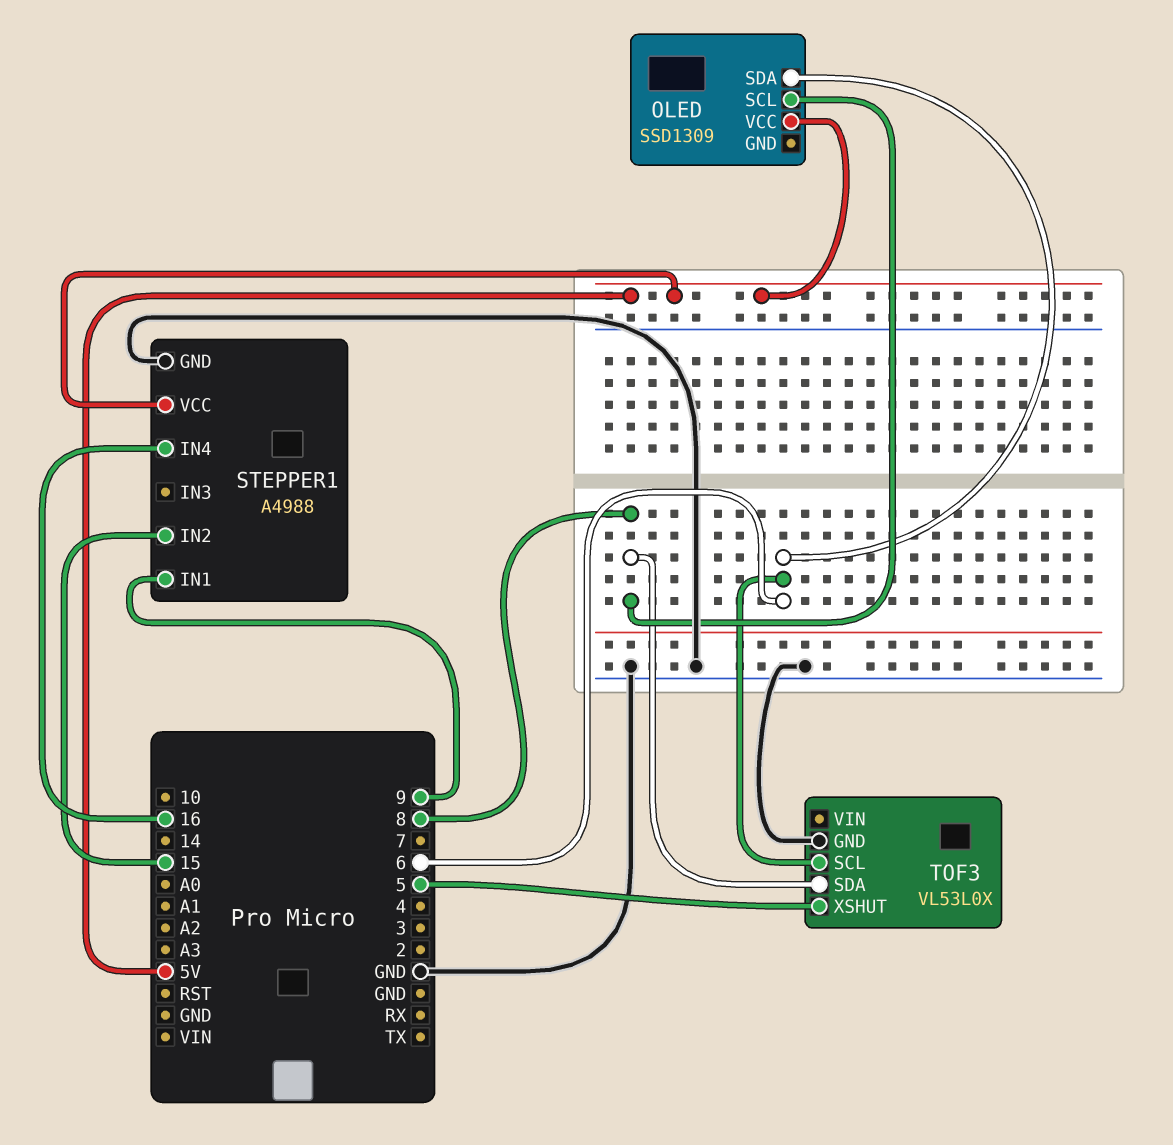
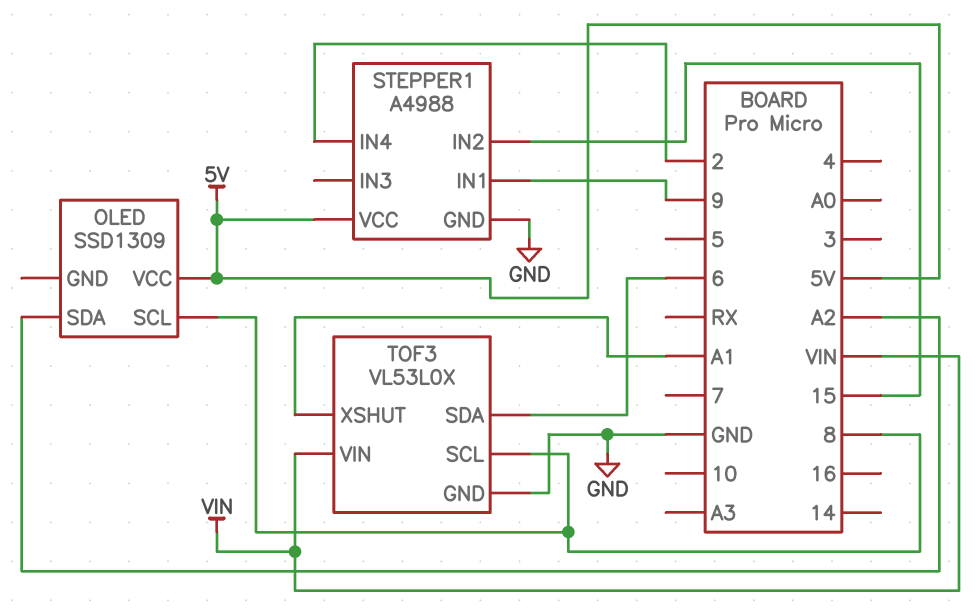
OLED pin SDA: 6 -> A2
STEPPER1 pin IN4: 16 -> 2
TOF3 pin SCL: 6 -> 8
TOF3 pin SDA: 8 -> 6
TOF3 pin VIN: none -> VIN
TOF3 pin XSHUT: 5 -> A1

